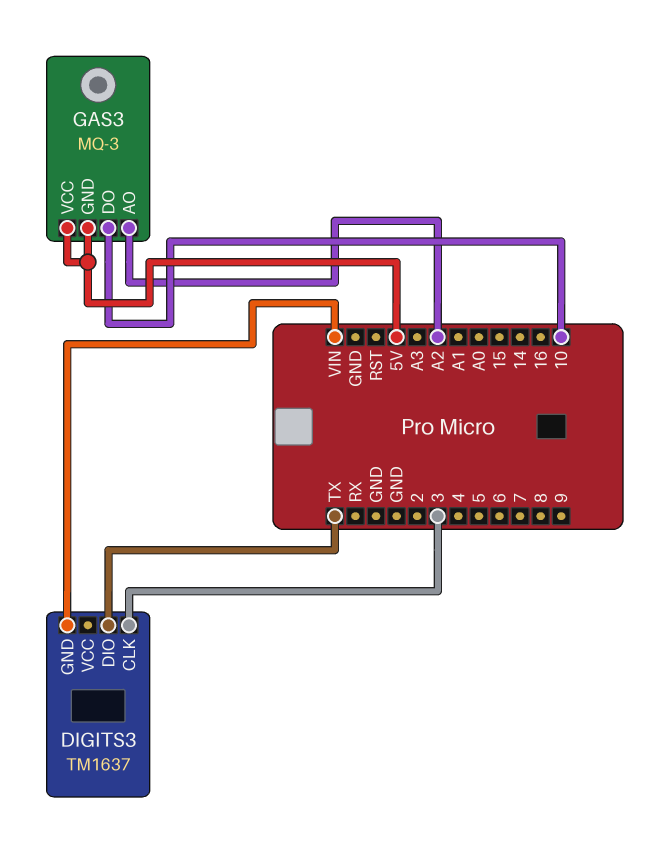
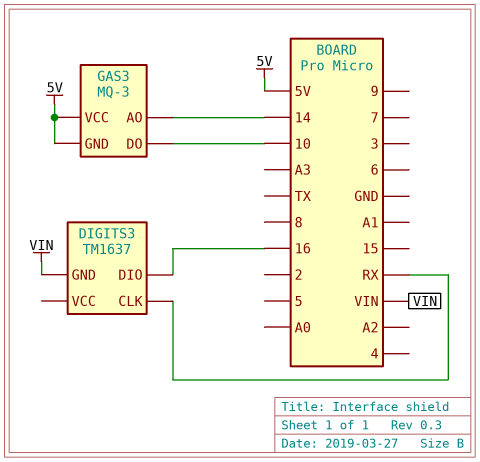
DIGITS3 pin CLK: 3 -> RX
DIGITS3 pin DIO: TX -> 16
GAS3 pin AO: A2 -> 14

